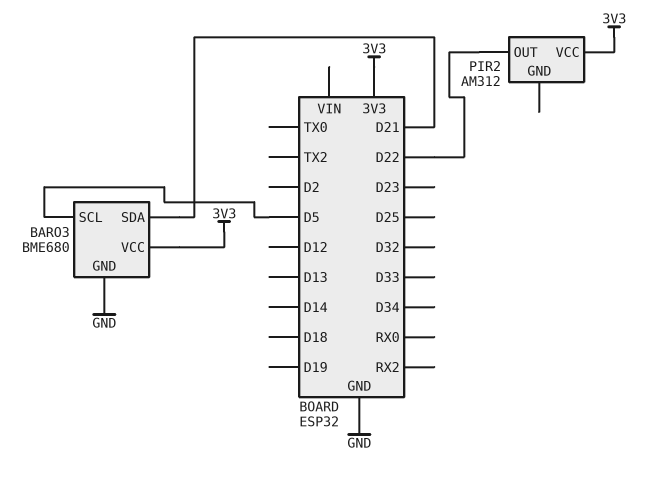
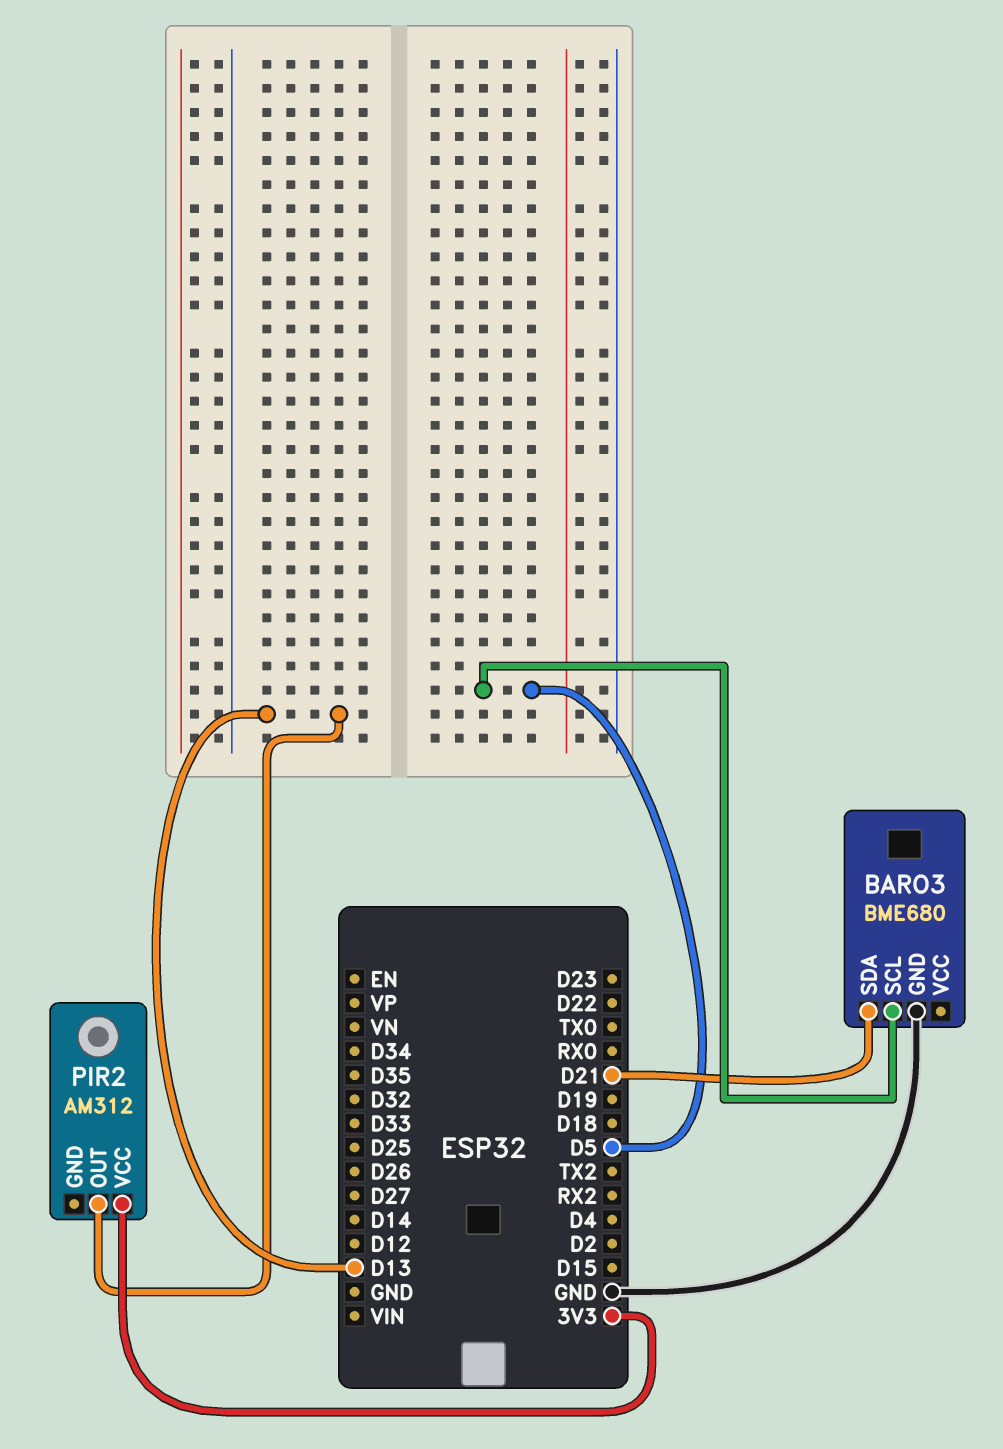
BARO3 pin VCC: 3V3 -> none
PIR2 pin OUT: D22 -> D13

